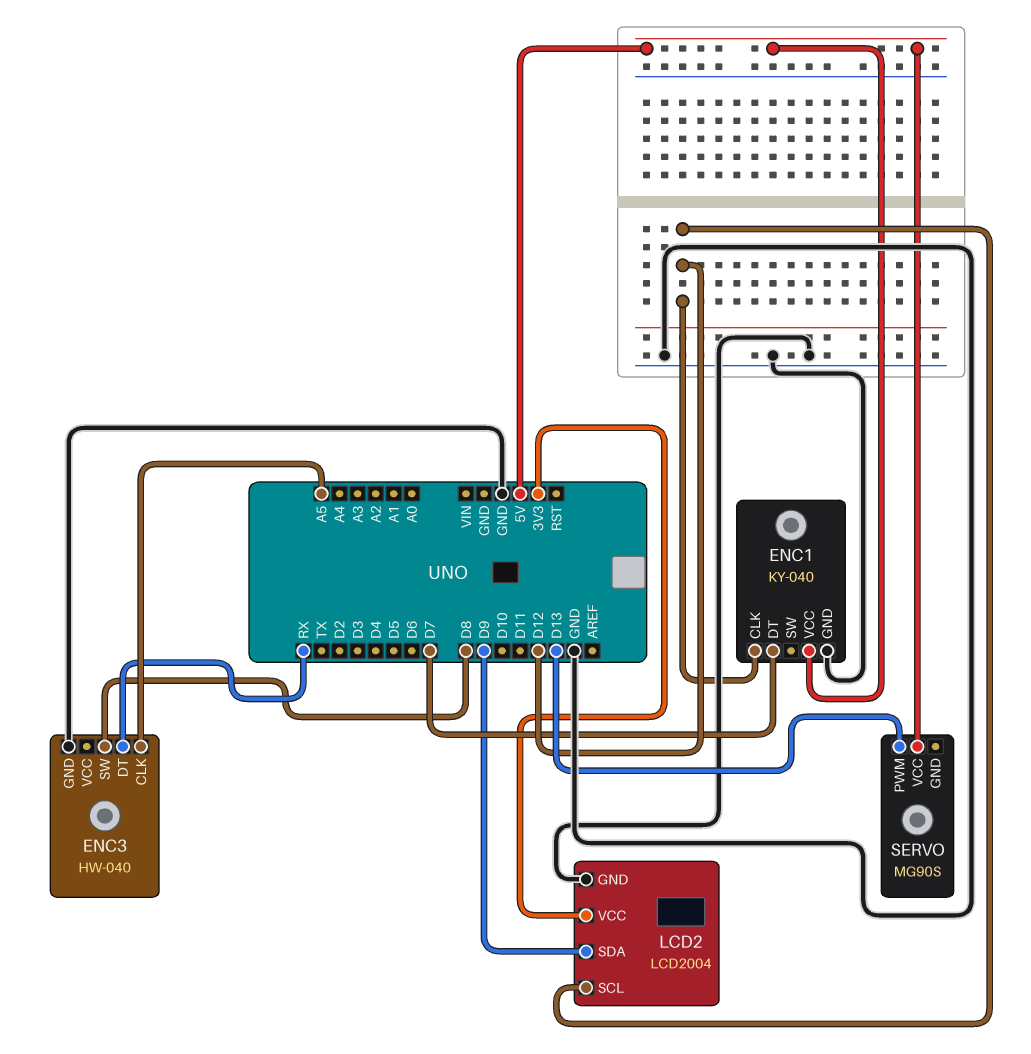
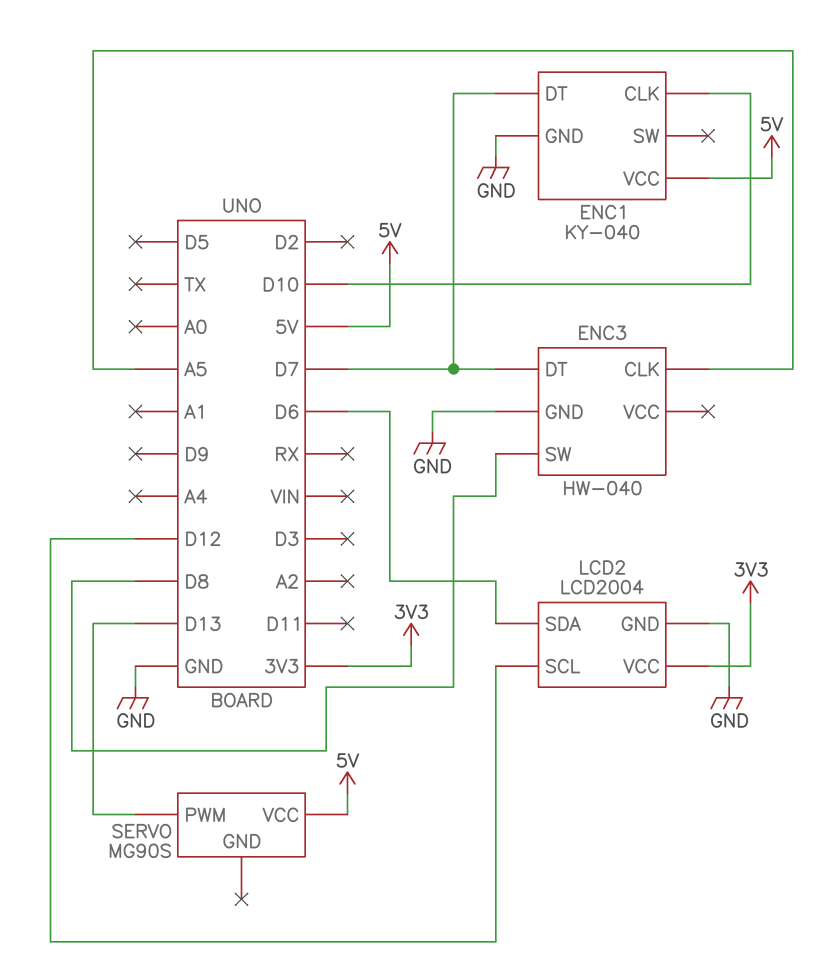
ENC1 pin CLK: D12 -> D10
ENC3 pin DT: RX -> D7
LCD2 pin SDA: D9 -> D6

